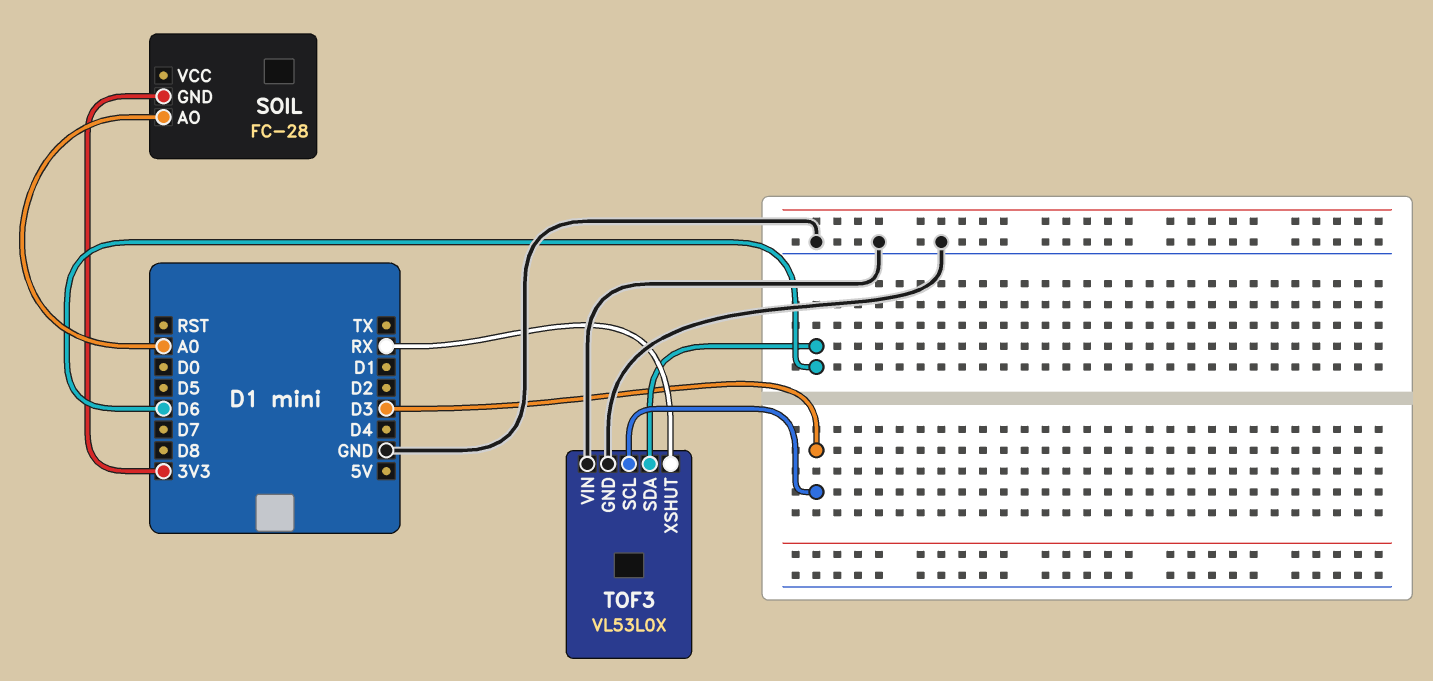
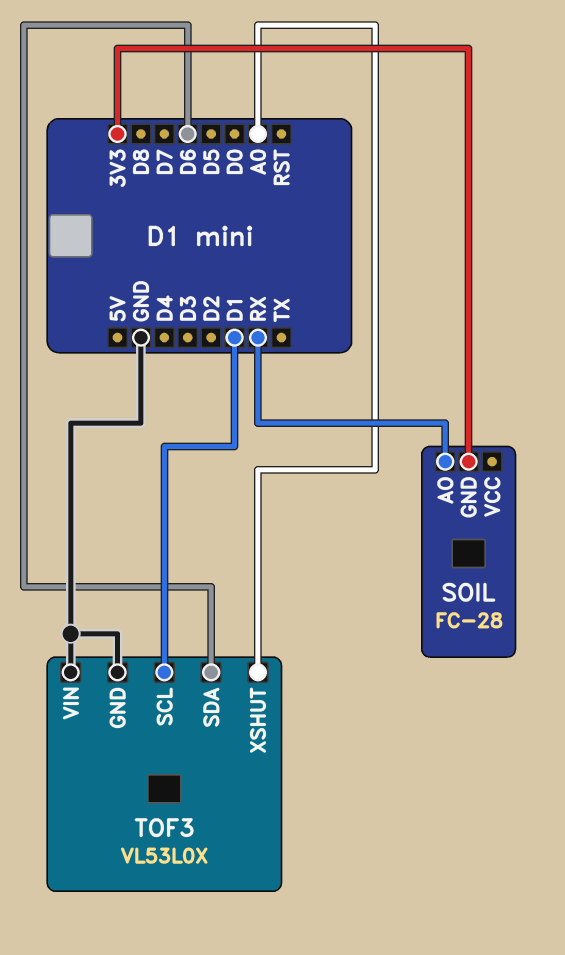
SOIL pin AO: A0 -> RX
TOF3 pin SCL: D3 -> D1
TOF3 pin XSHUT: RX -> A0

